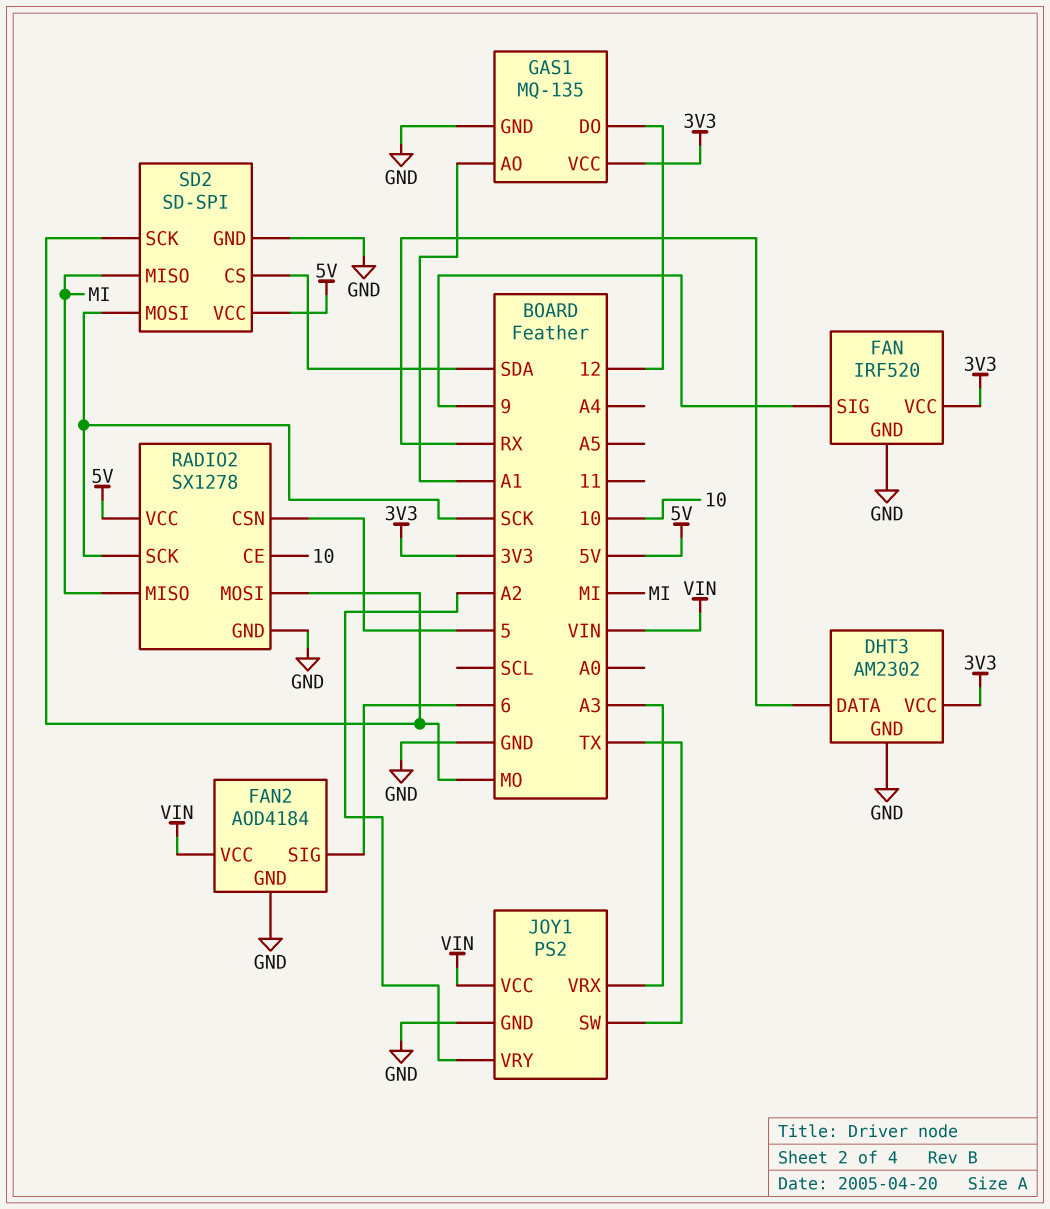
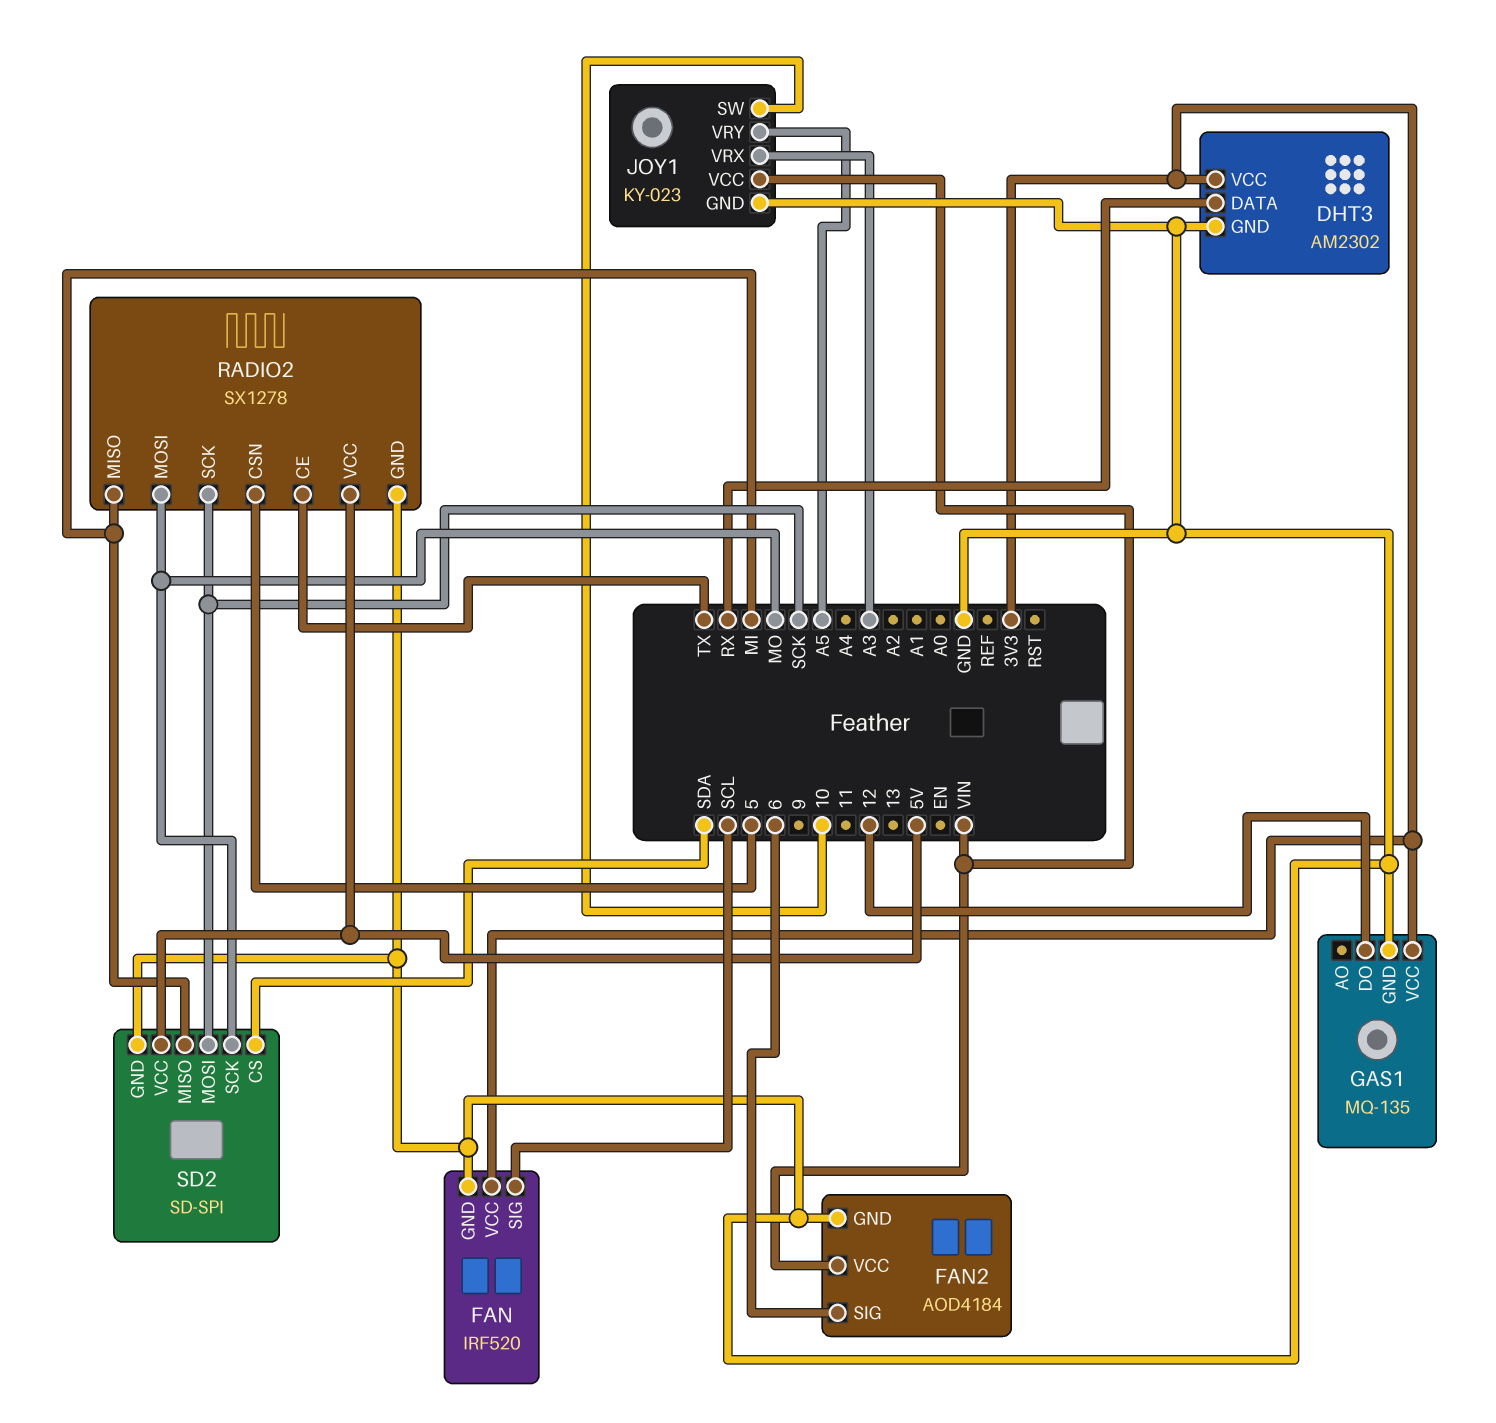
FAN pin SIG: 9 -> SCL
GAS1 pin AO: A1 -> none
JOY1: PS2 -> KY-023
JOY1 pin SW: TX -> 10
JOY1 pin VRY: A2 -> A5
RADIO2 pin CE: 10 -> TX

